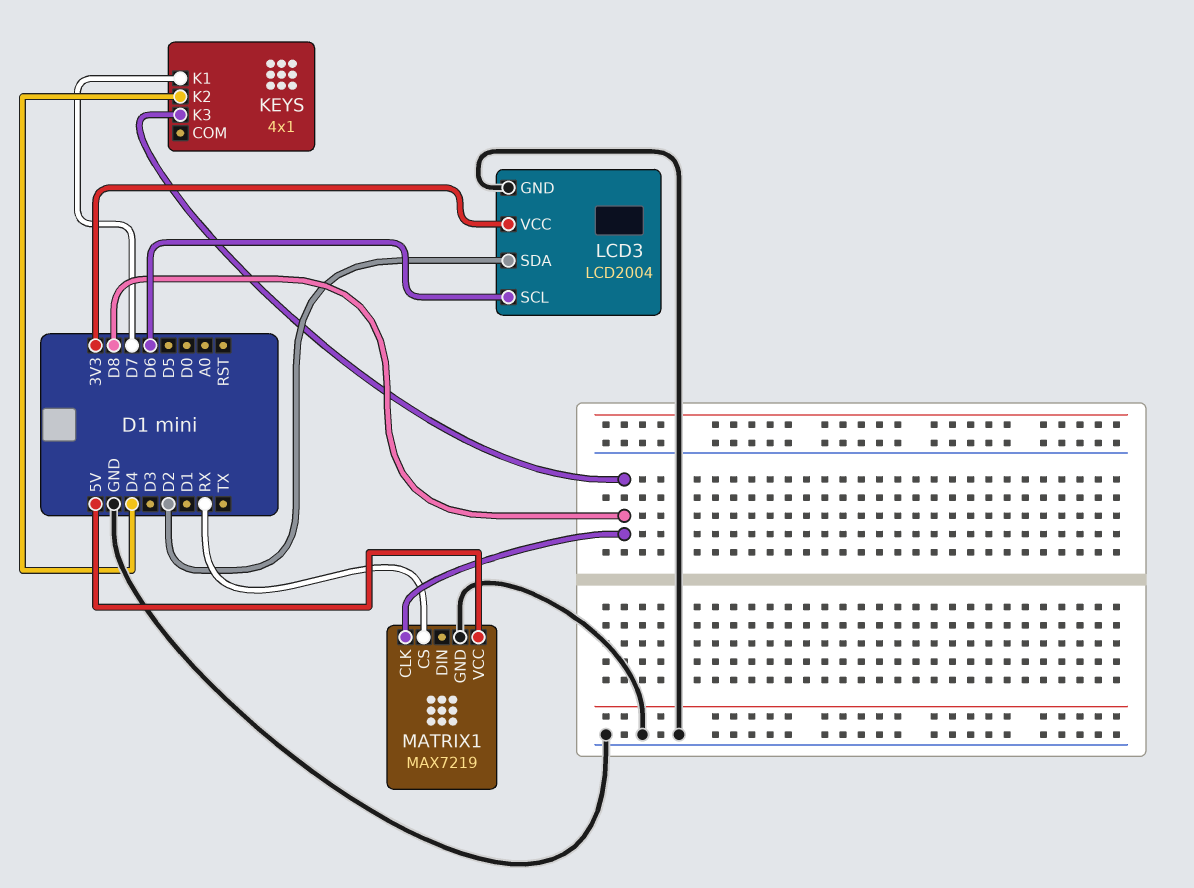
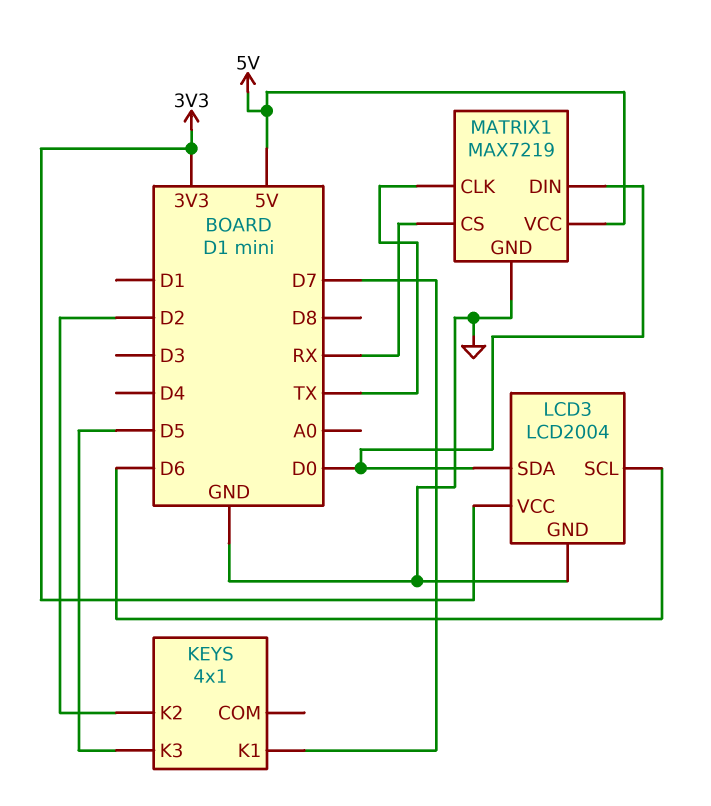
KEYS pin K2: D4 -> D2
KEYS pin K3: D8 -> D5
LCD3 pin SDA: D2 -> D0
MATRIX1 pin CLK: D8 -> TX
MATRIX1 pin DIN: none -> D0

